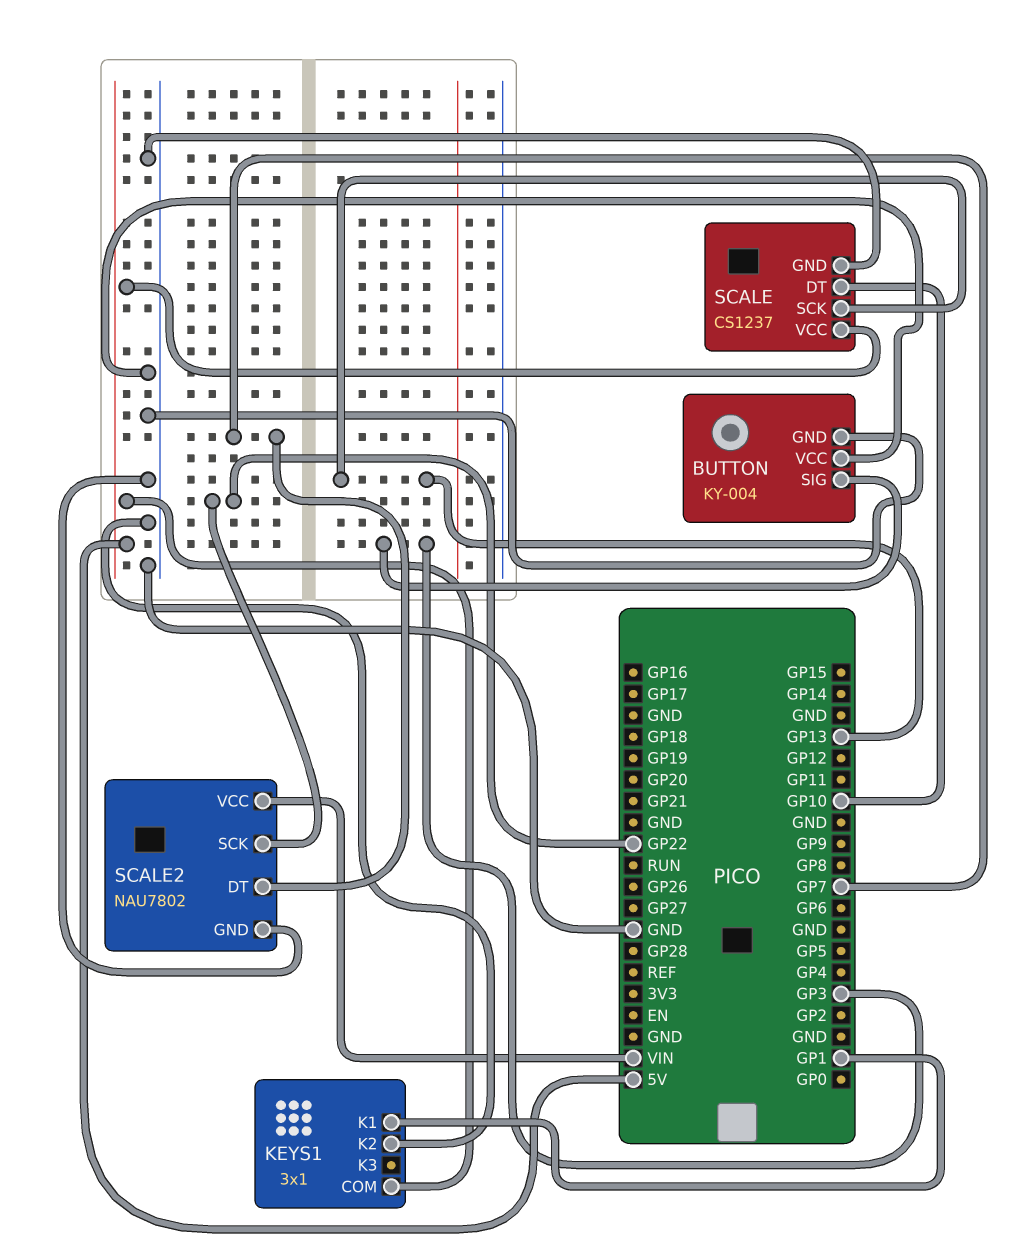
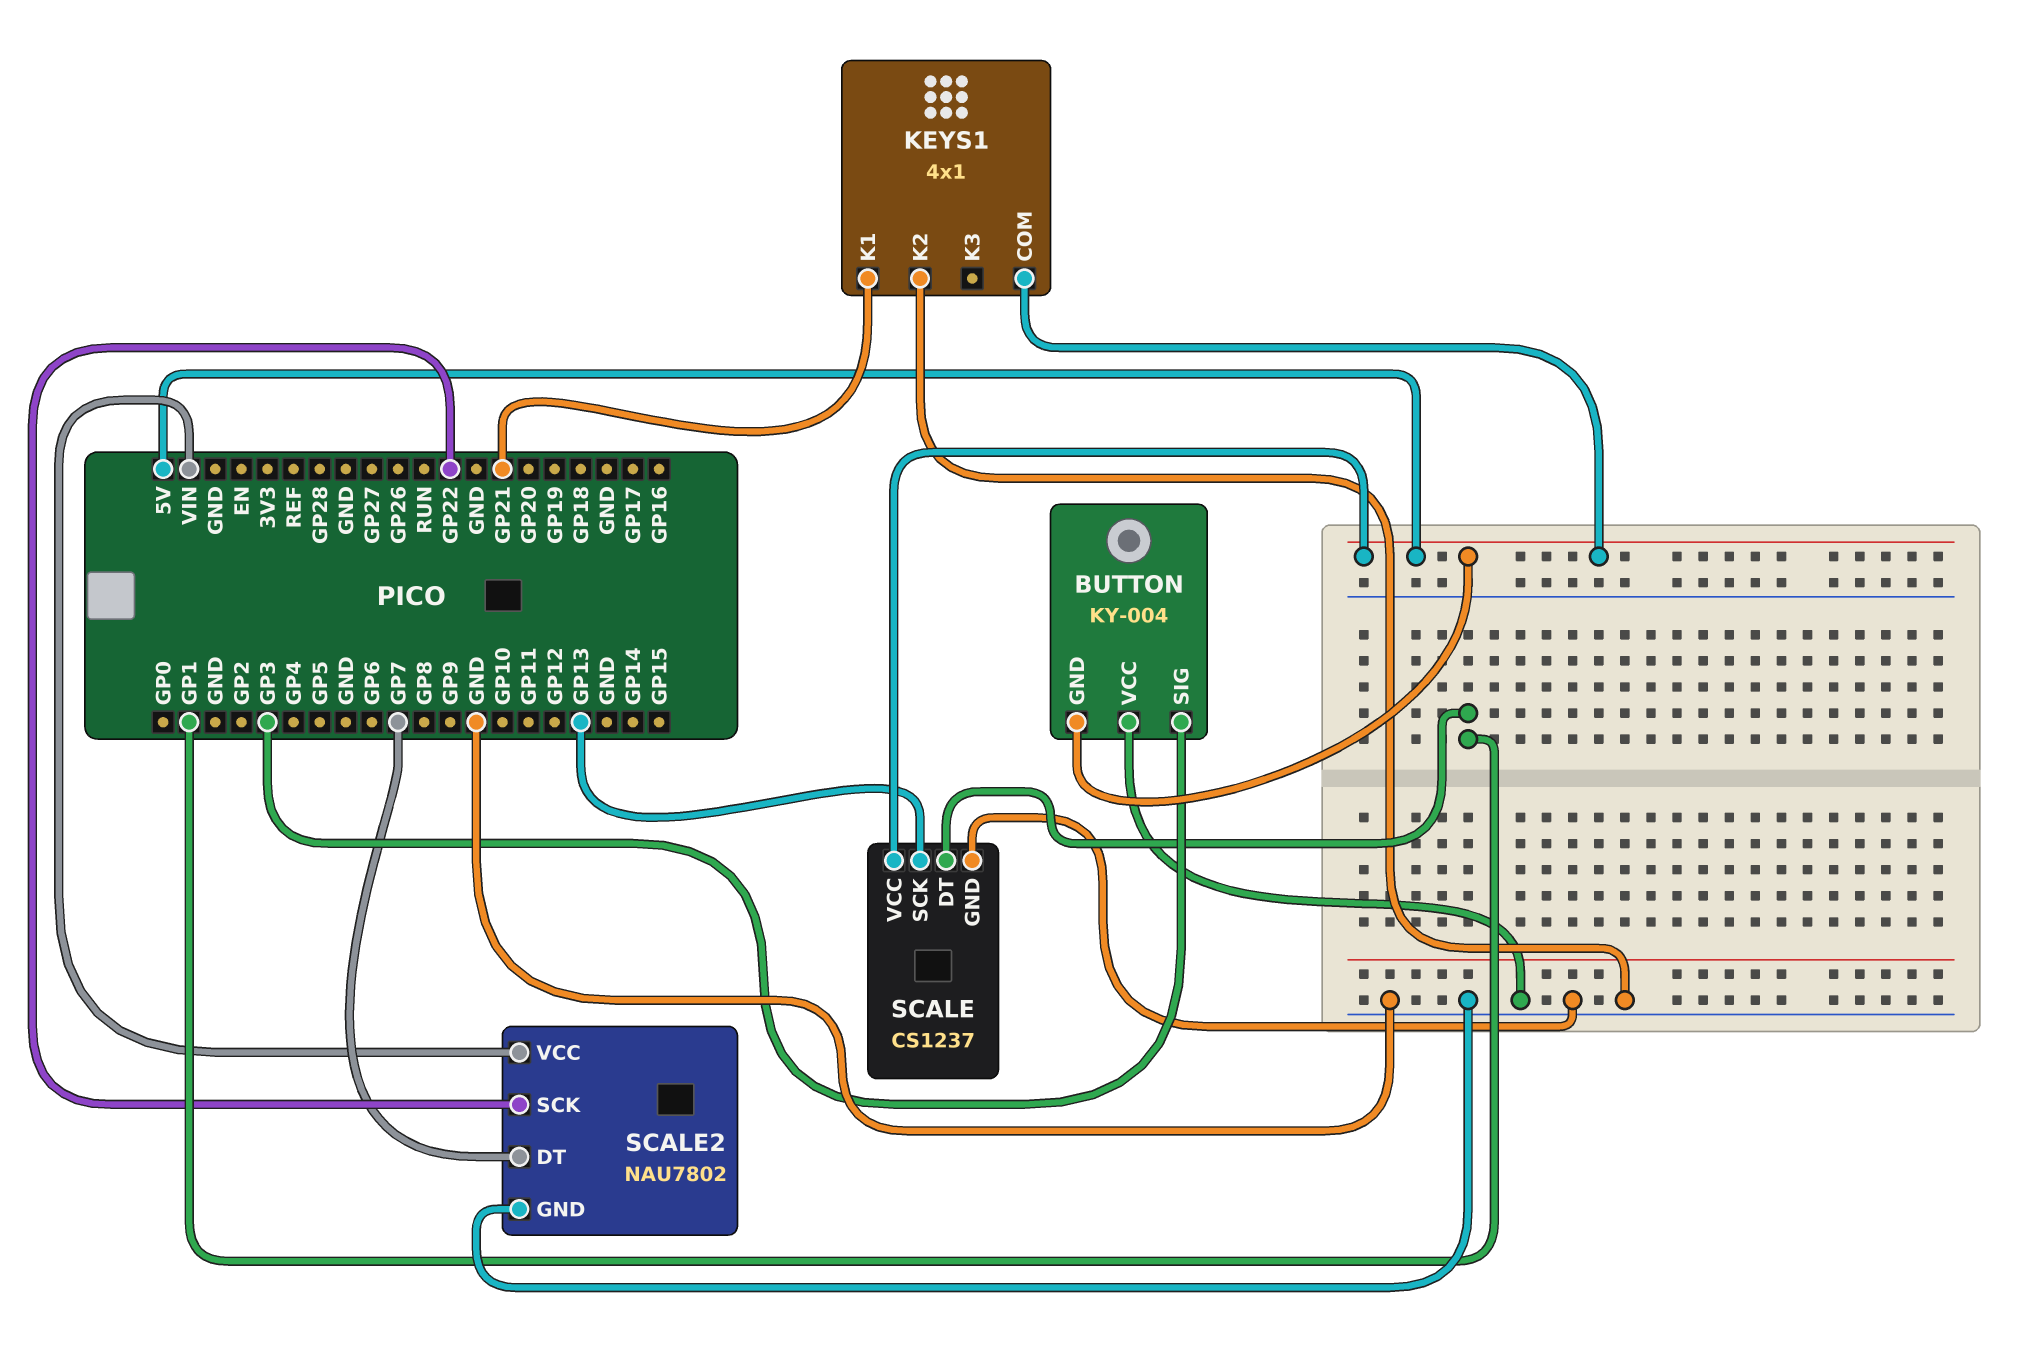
BUTTON pin GND: GND -> 5V
KEYS1: 3x1 -> 4x1
KEYS1 pin K1: GP1 -> GP21
SCALE pin DT: GP10 -> GP1

